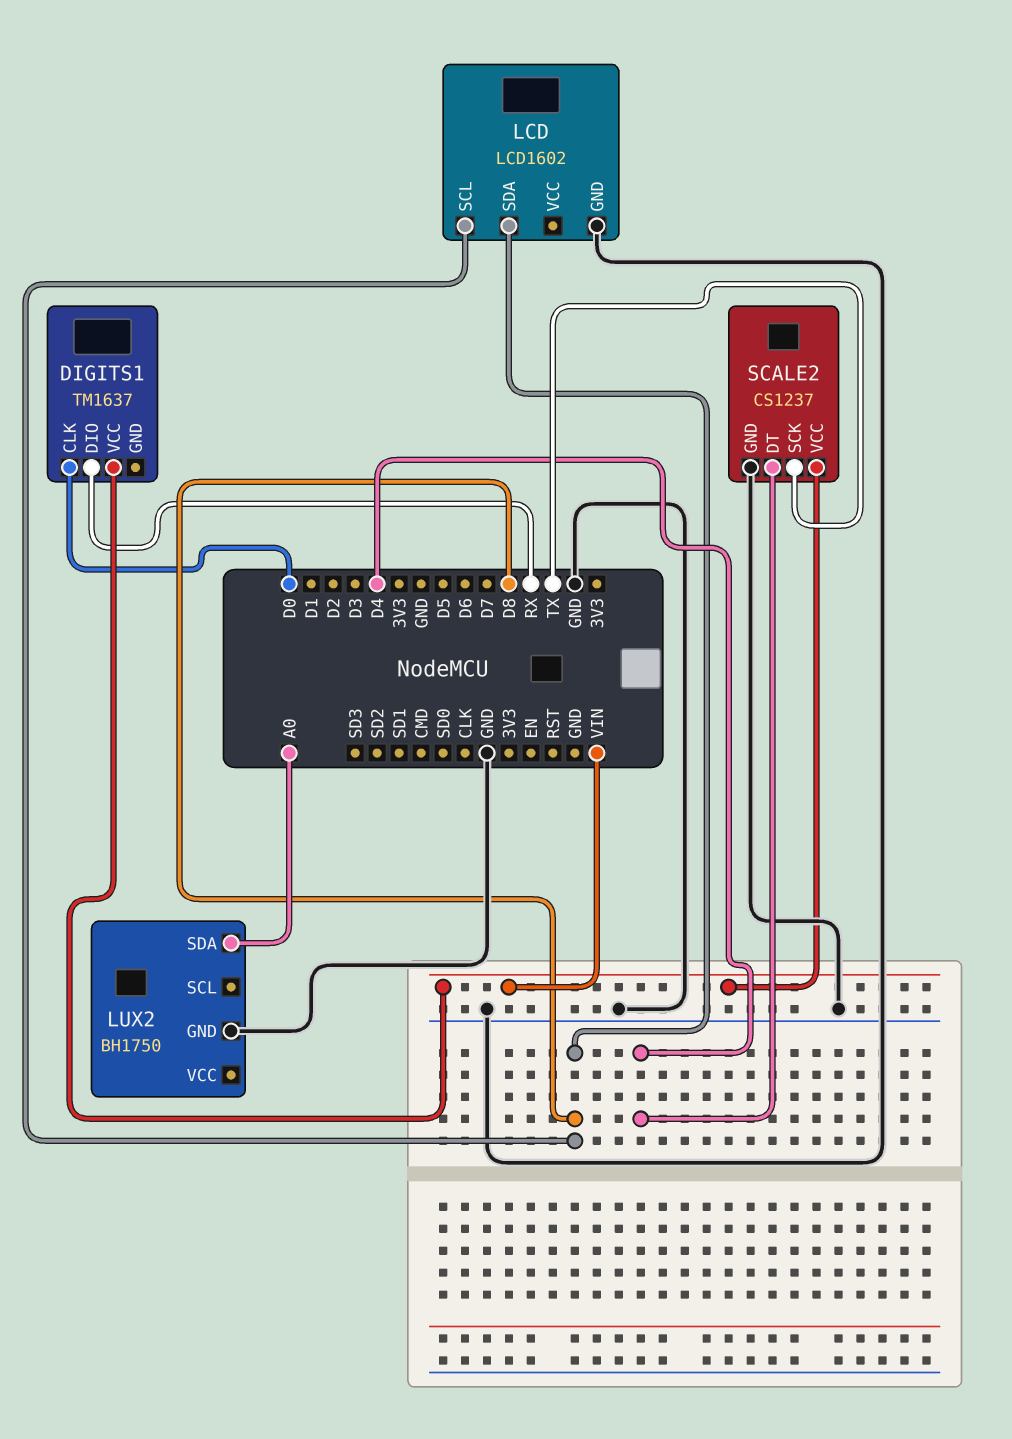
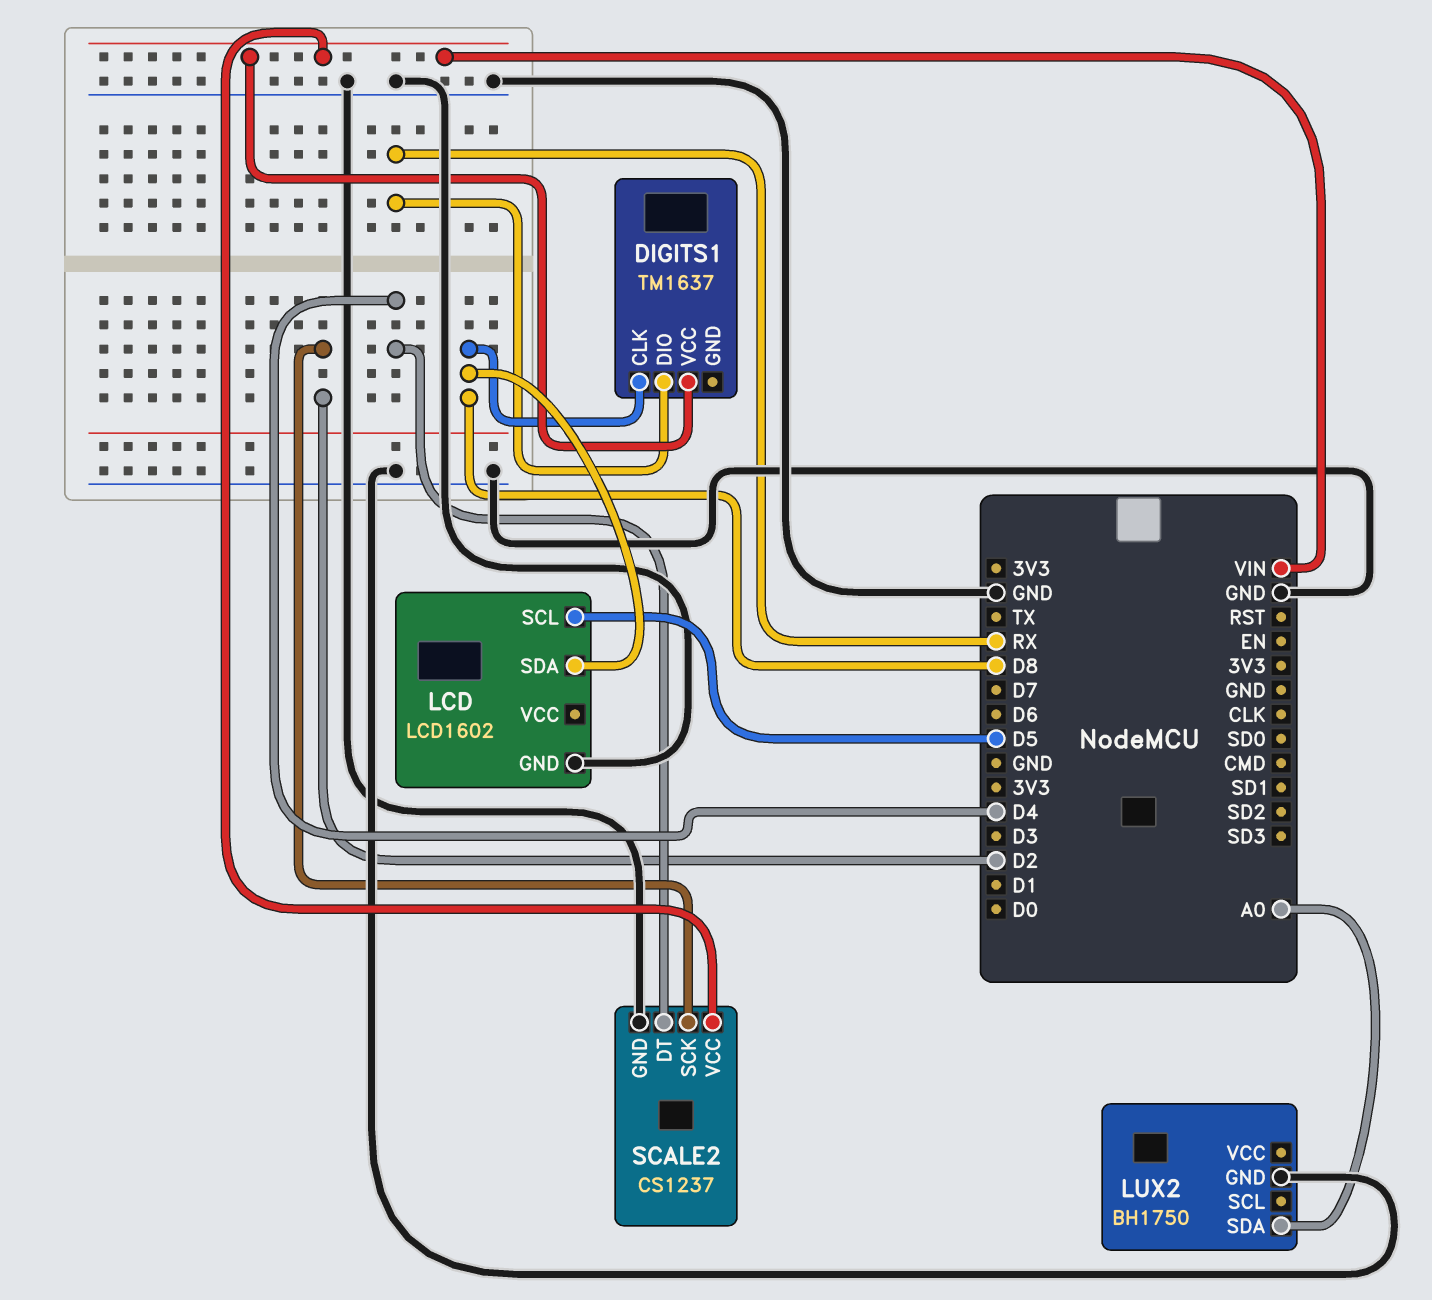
DIGITS1 pin CLK: D0 -> D8
LCD pin SCL: D8 -> D5
SCALE2 pin SCK: TX -> D2

